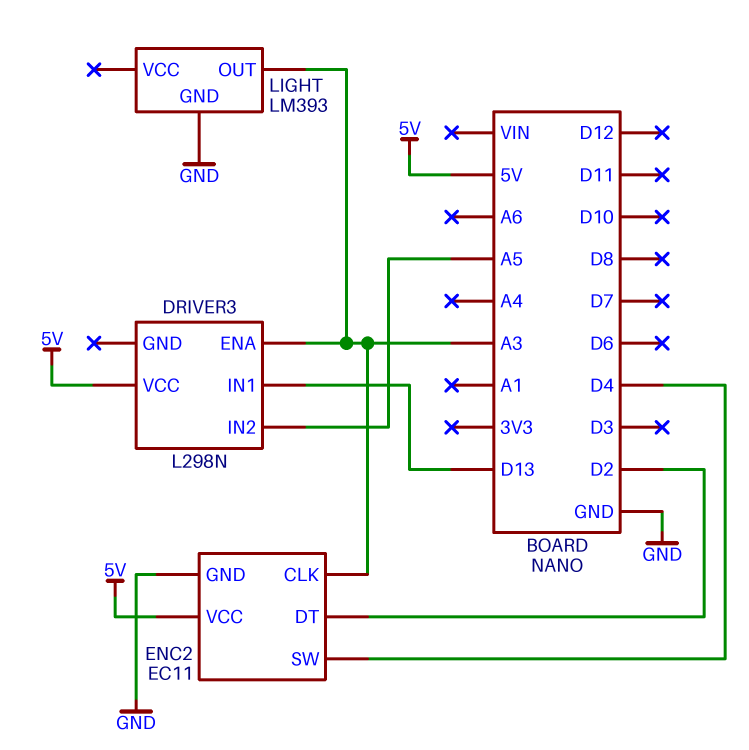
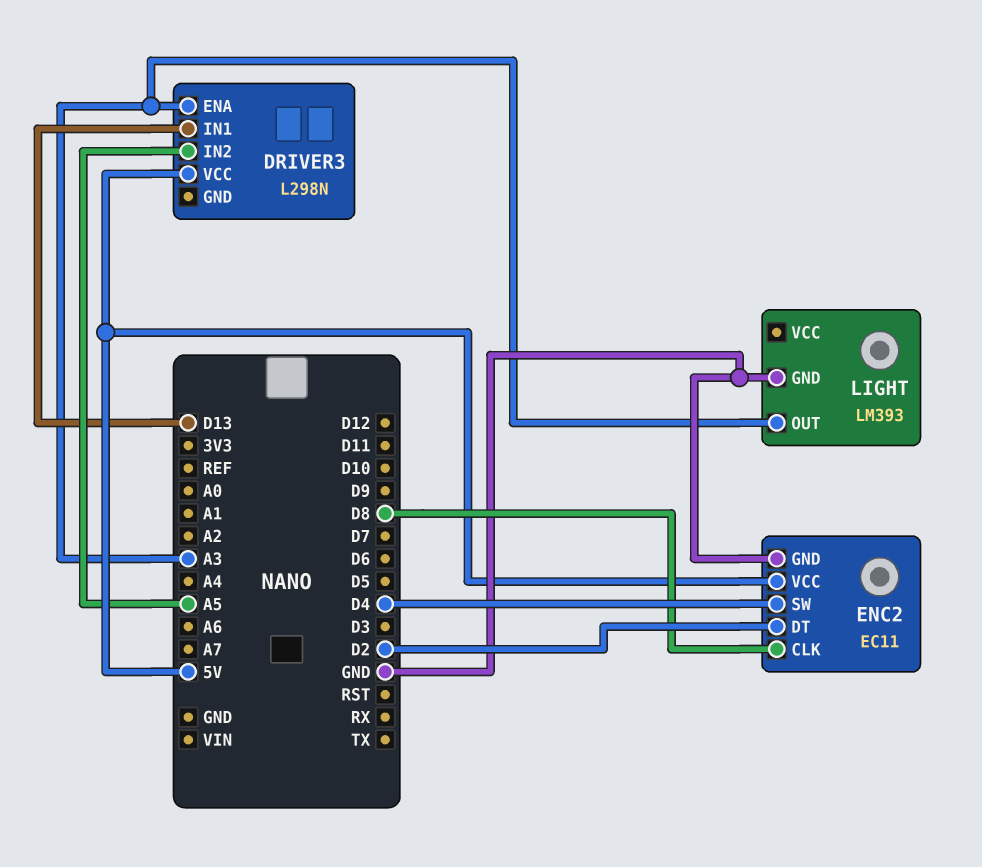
ENC2 pin CLK: A3 -> D8

